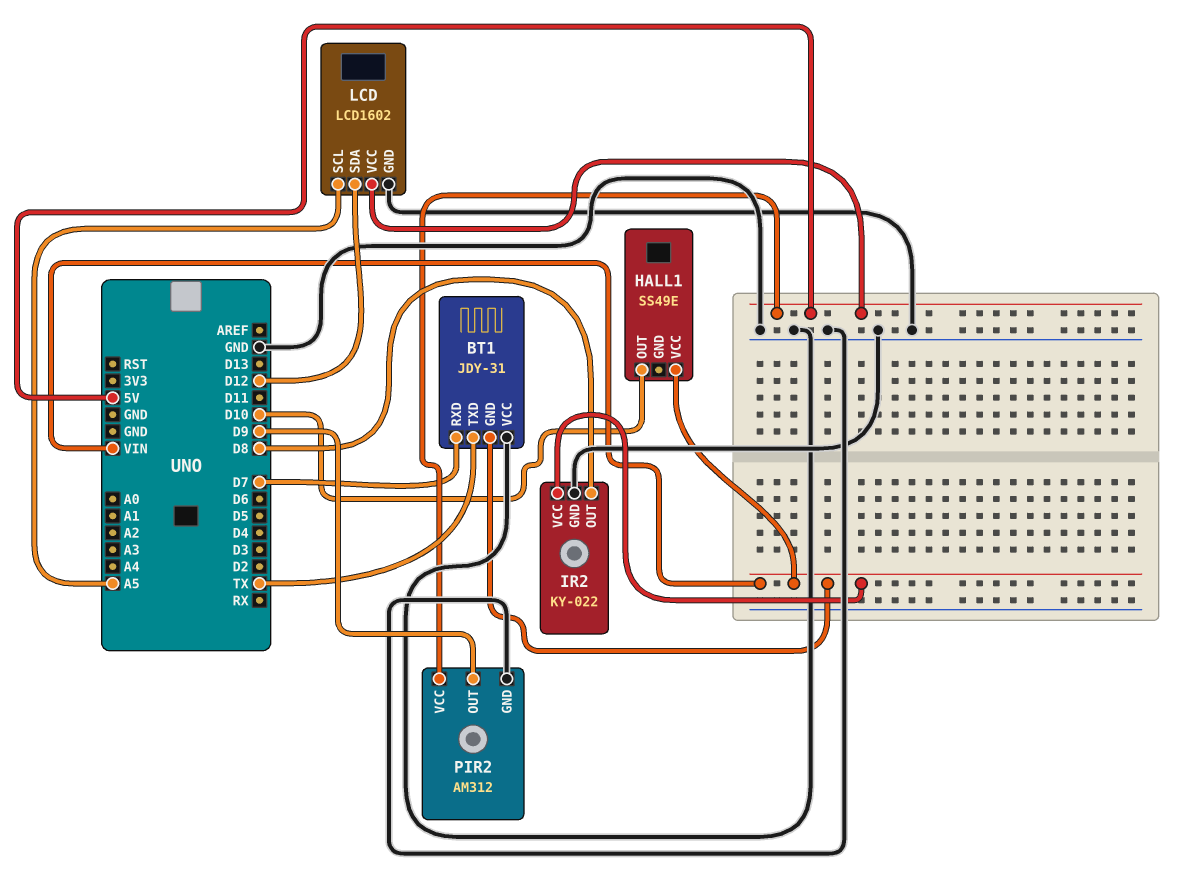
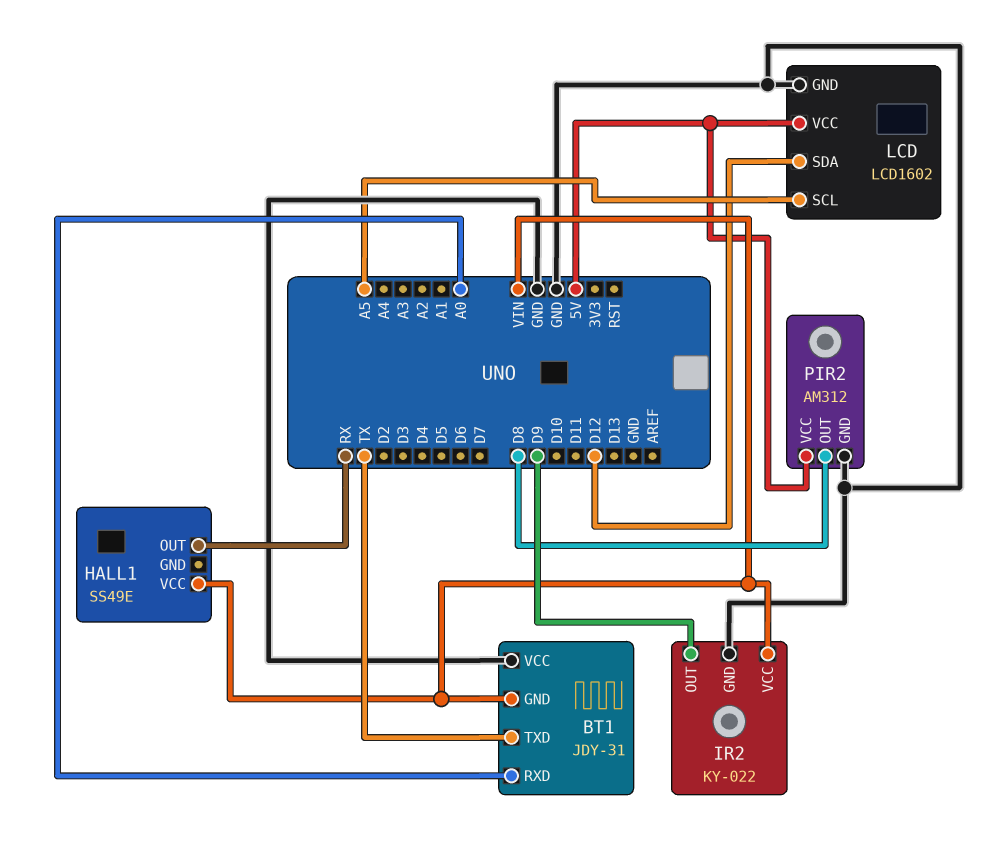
BT1 pin RXD: D7 -> A0
HALL1 pin OUT: D10 -> RX
IR2 pin OUT: D8 -> D9
PIR2 pin OUT: D9 -> D8

